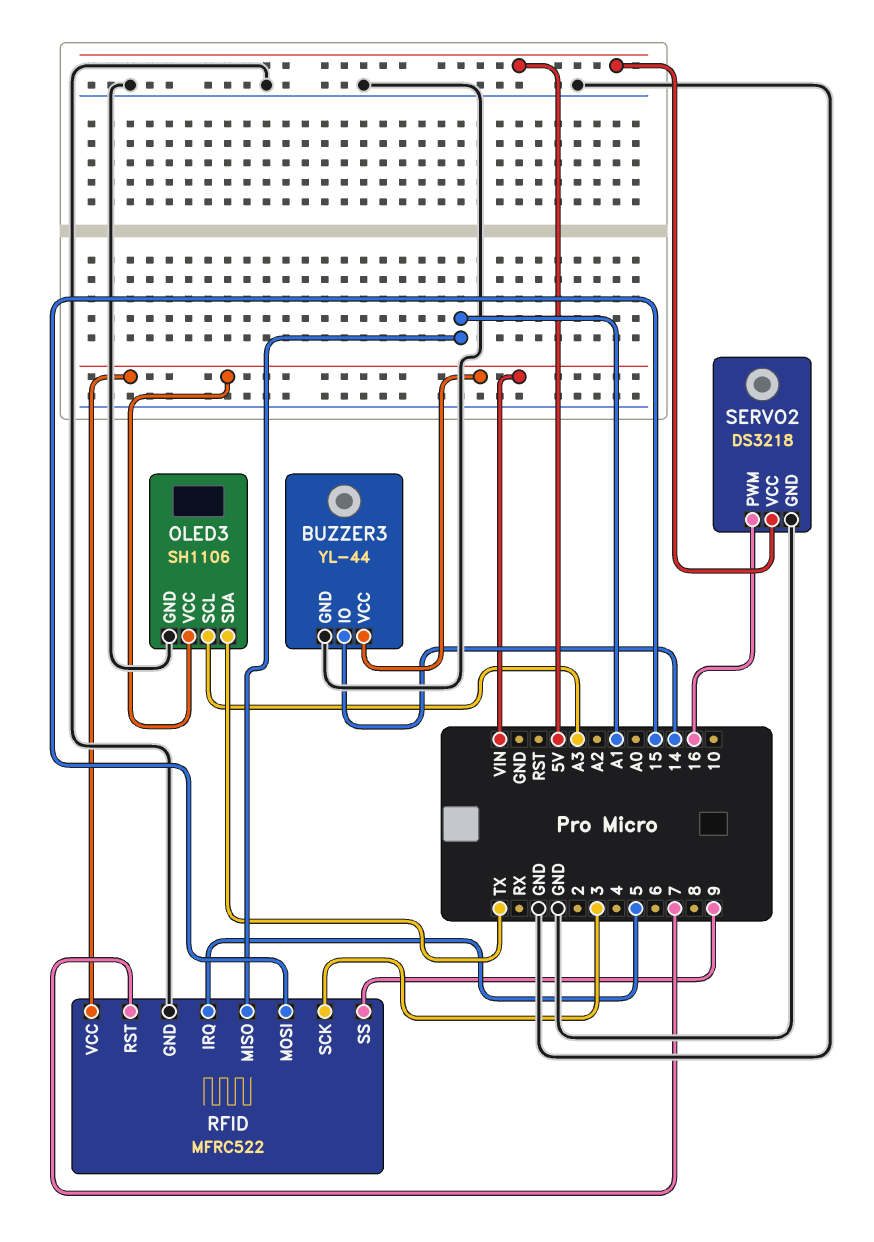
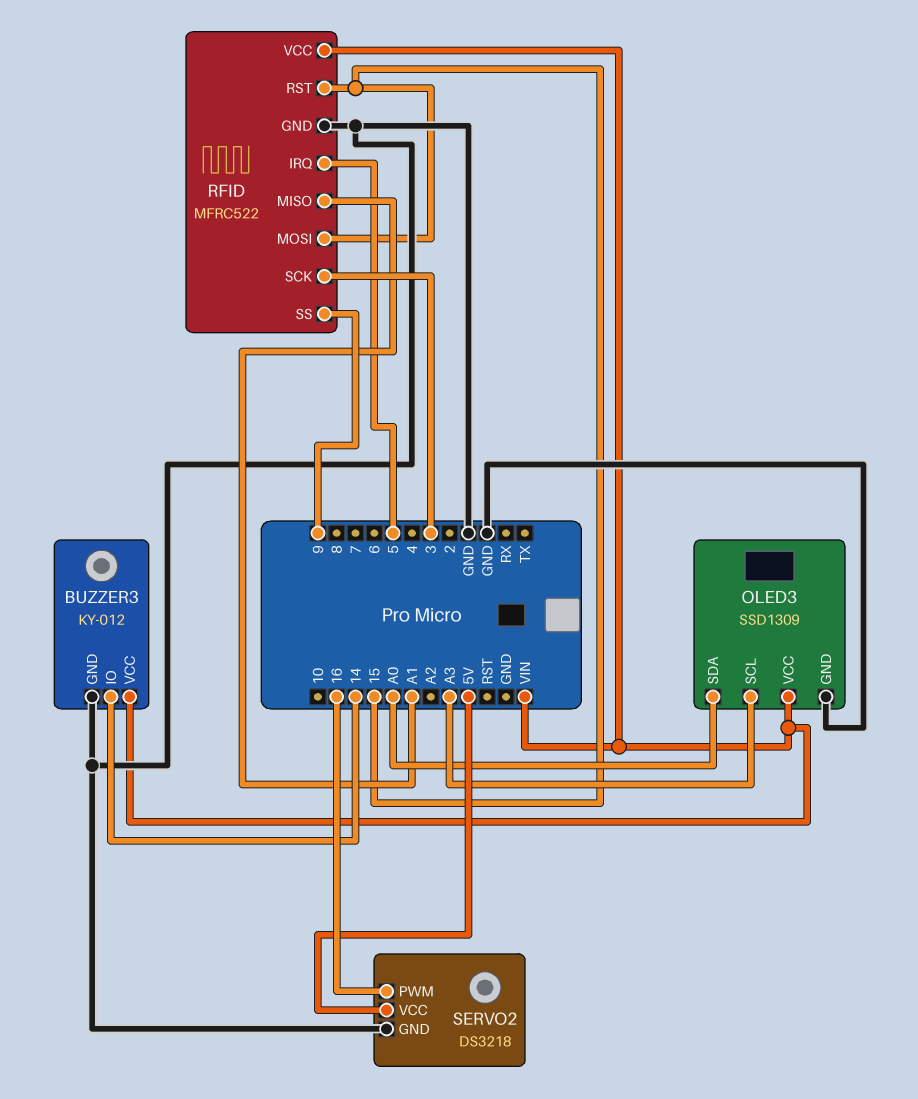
BUZZER3: YL-44 -> KY-012
OLED3: SH1106 -> SSD1309
OLED3 pin SDA: TX -> A0
RFID pin RST: 7 -> 15

